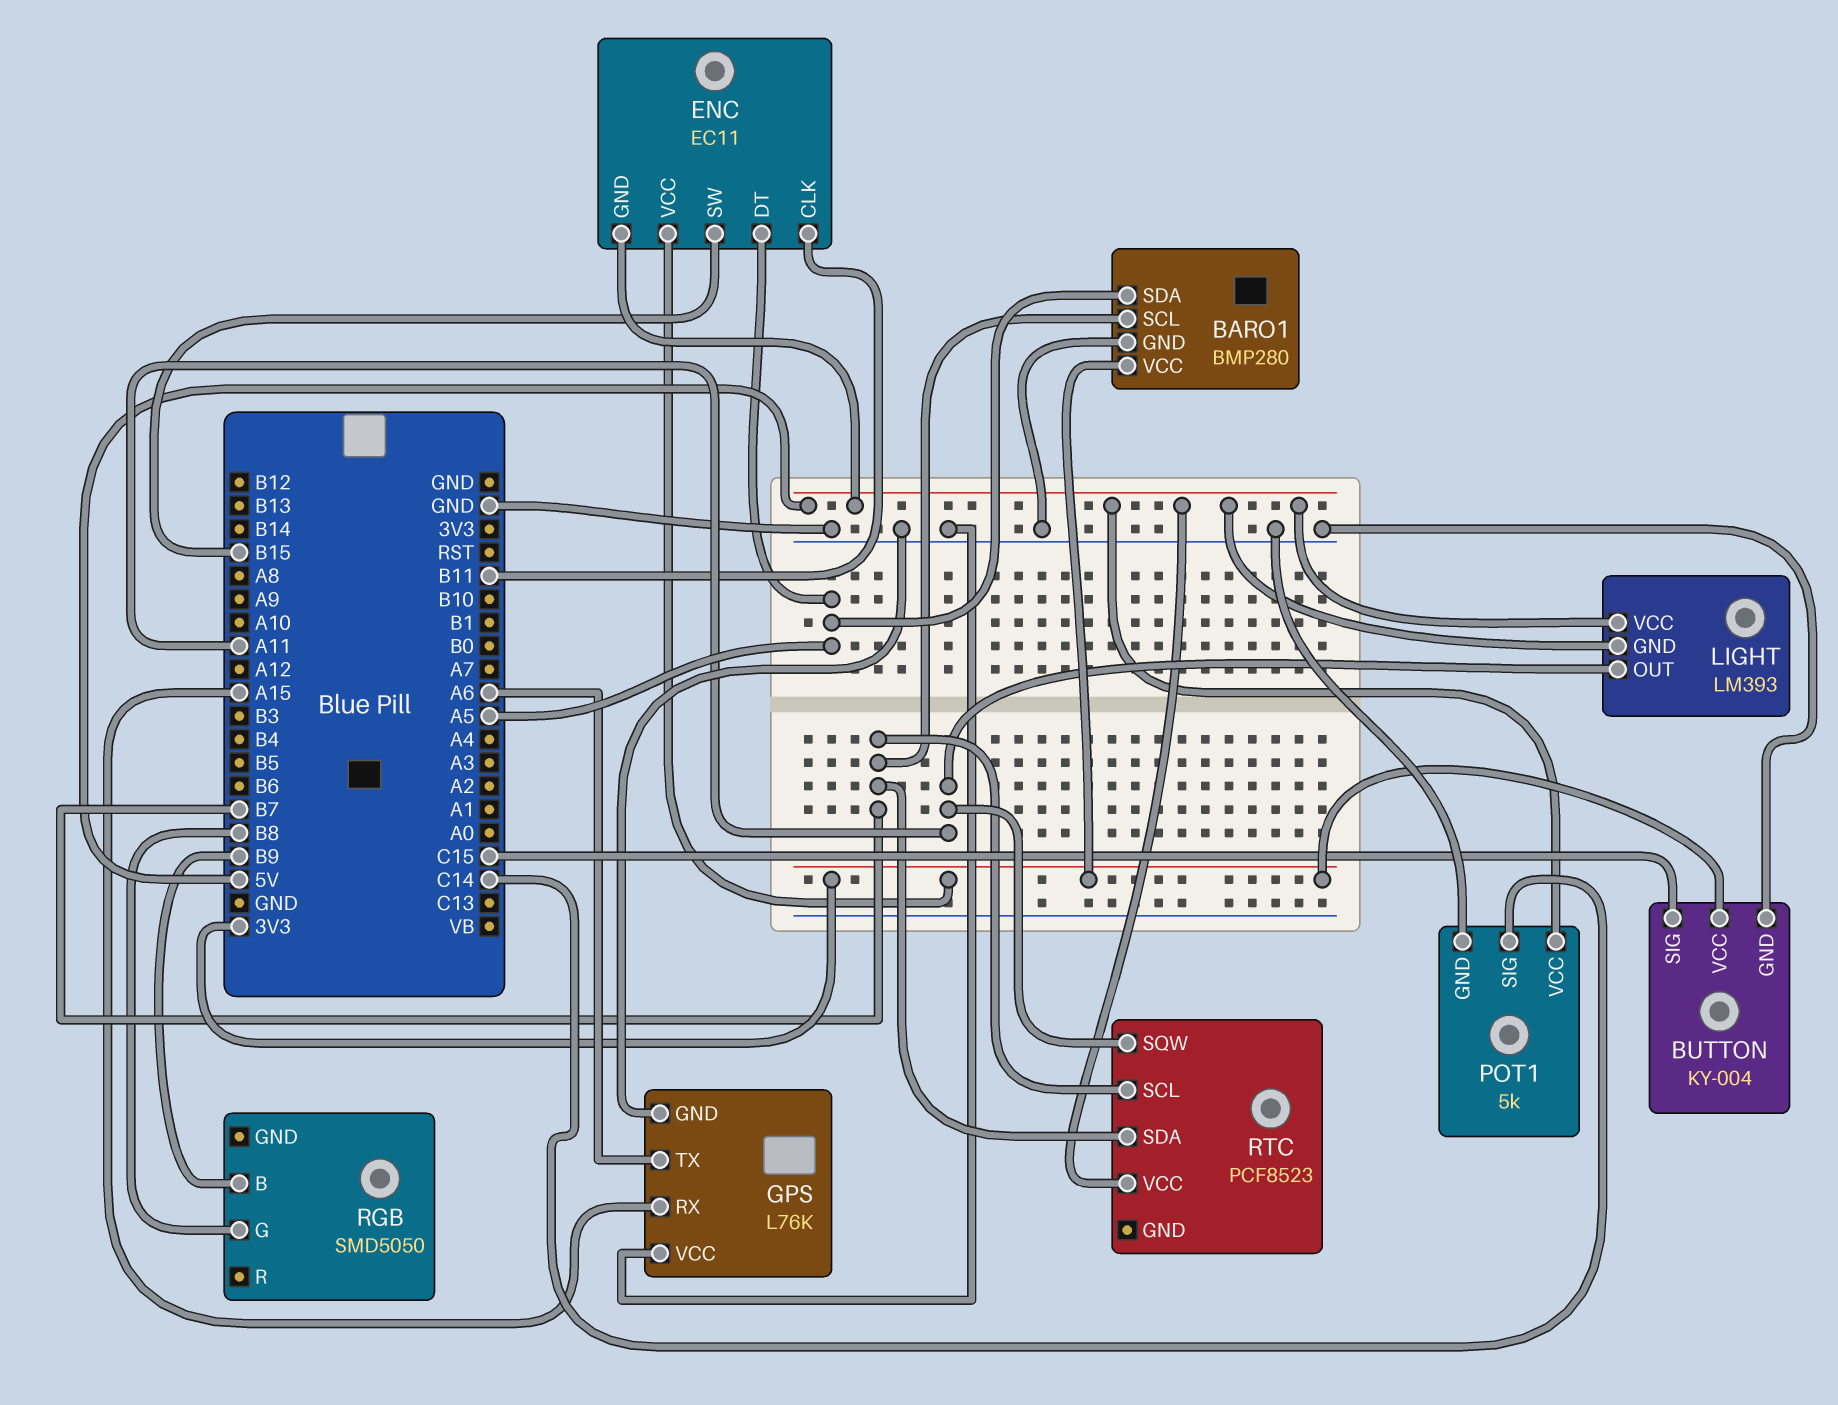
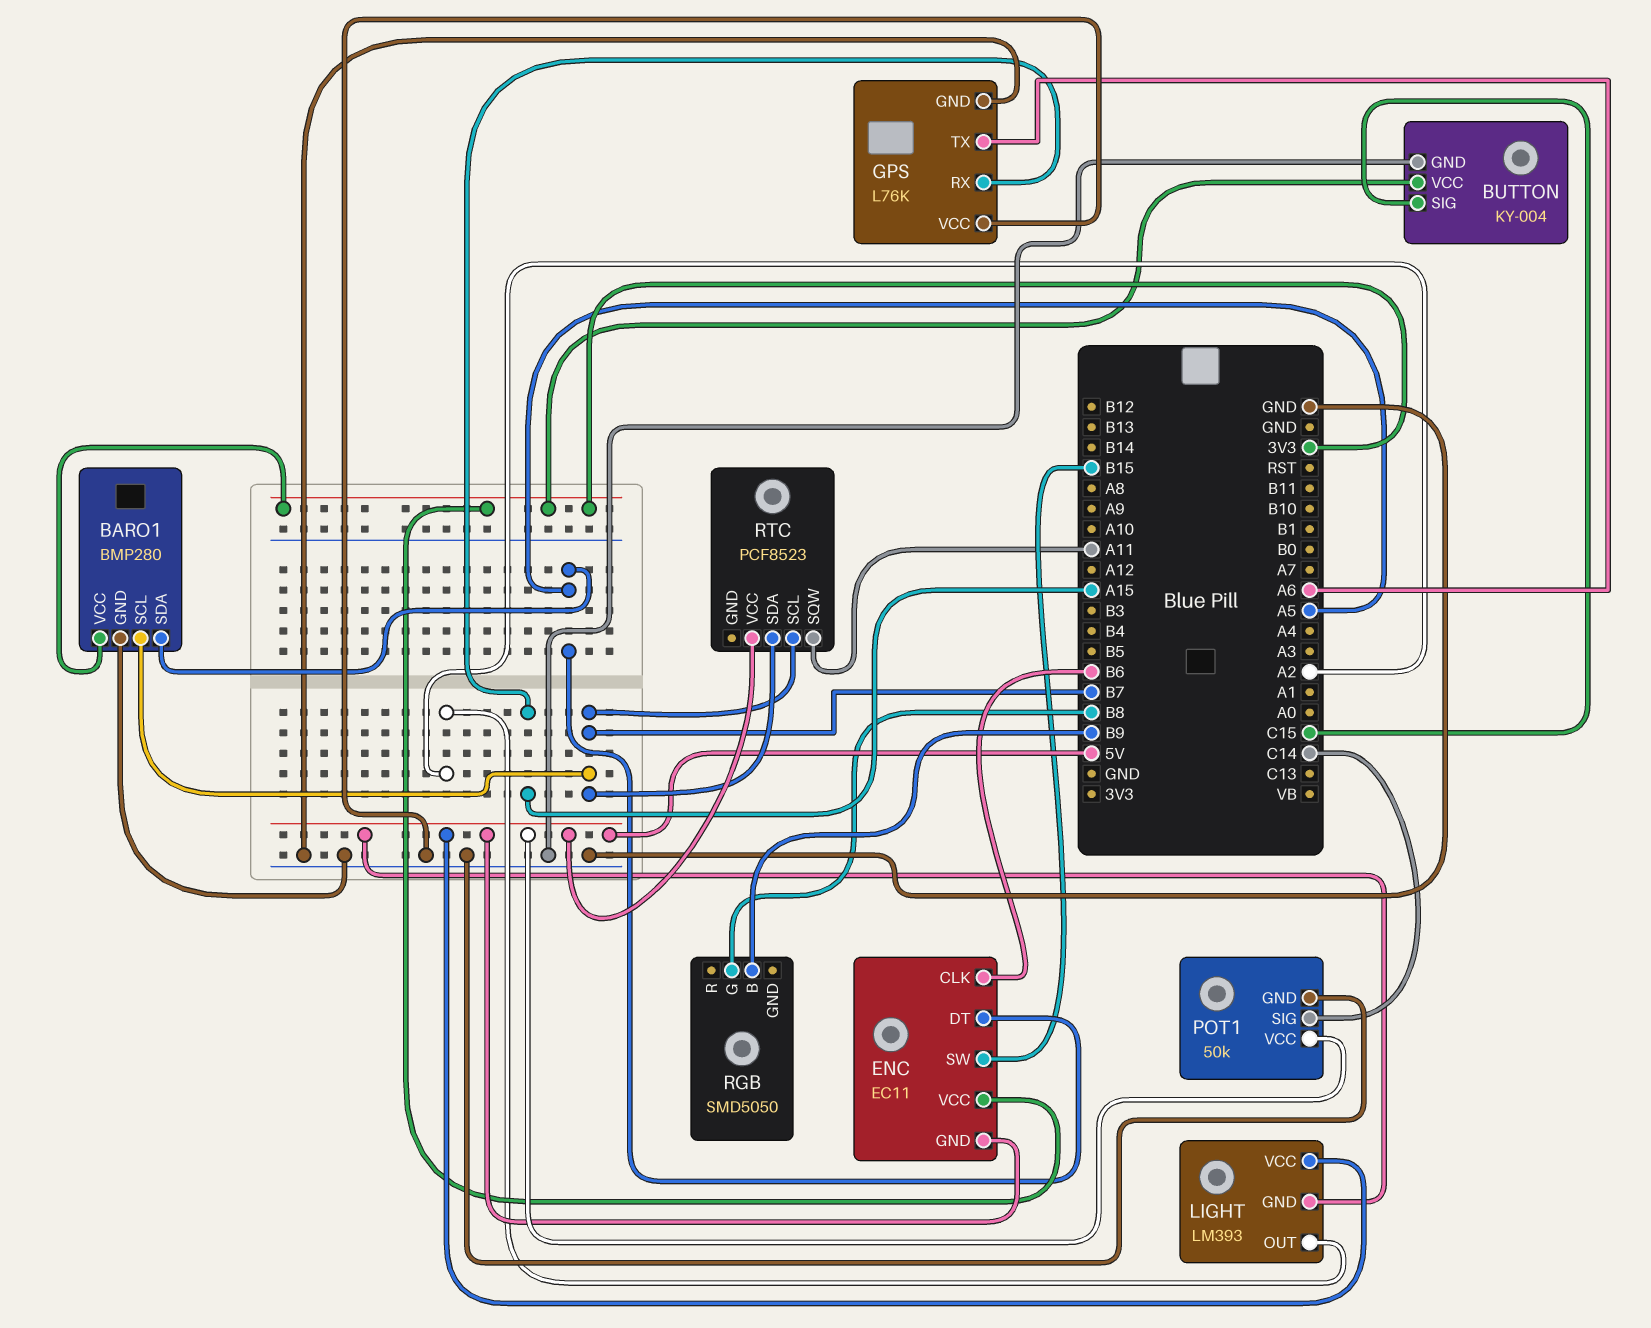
ENC pin CLK: B11 -> B6
LIGHT pin OUT: A11 -> A2
POT1: 5k -> 50k

